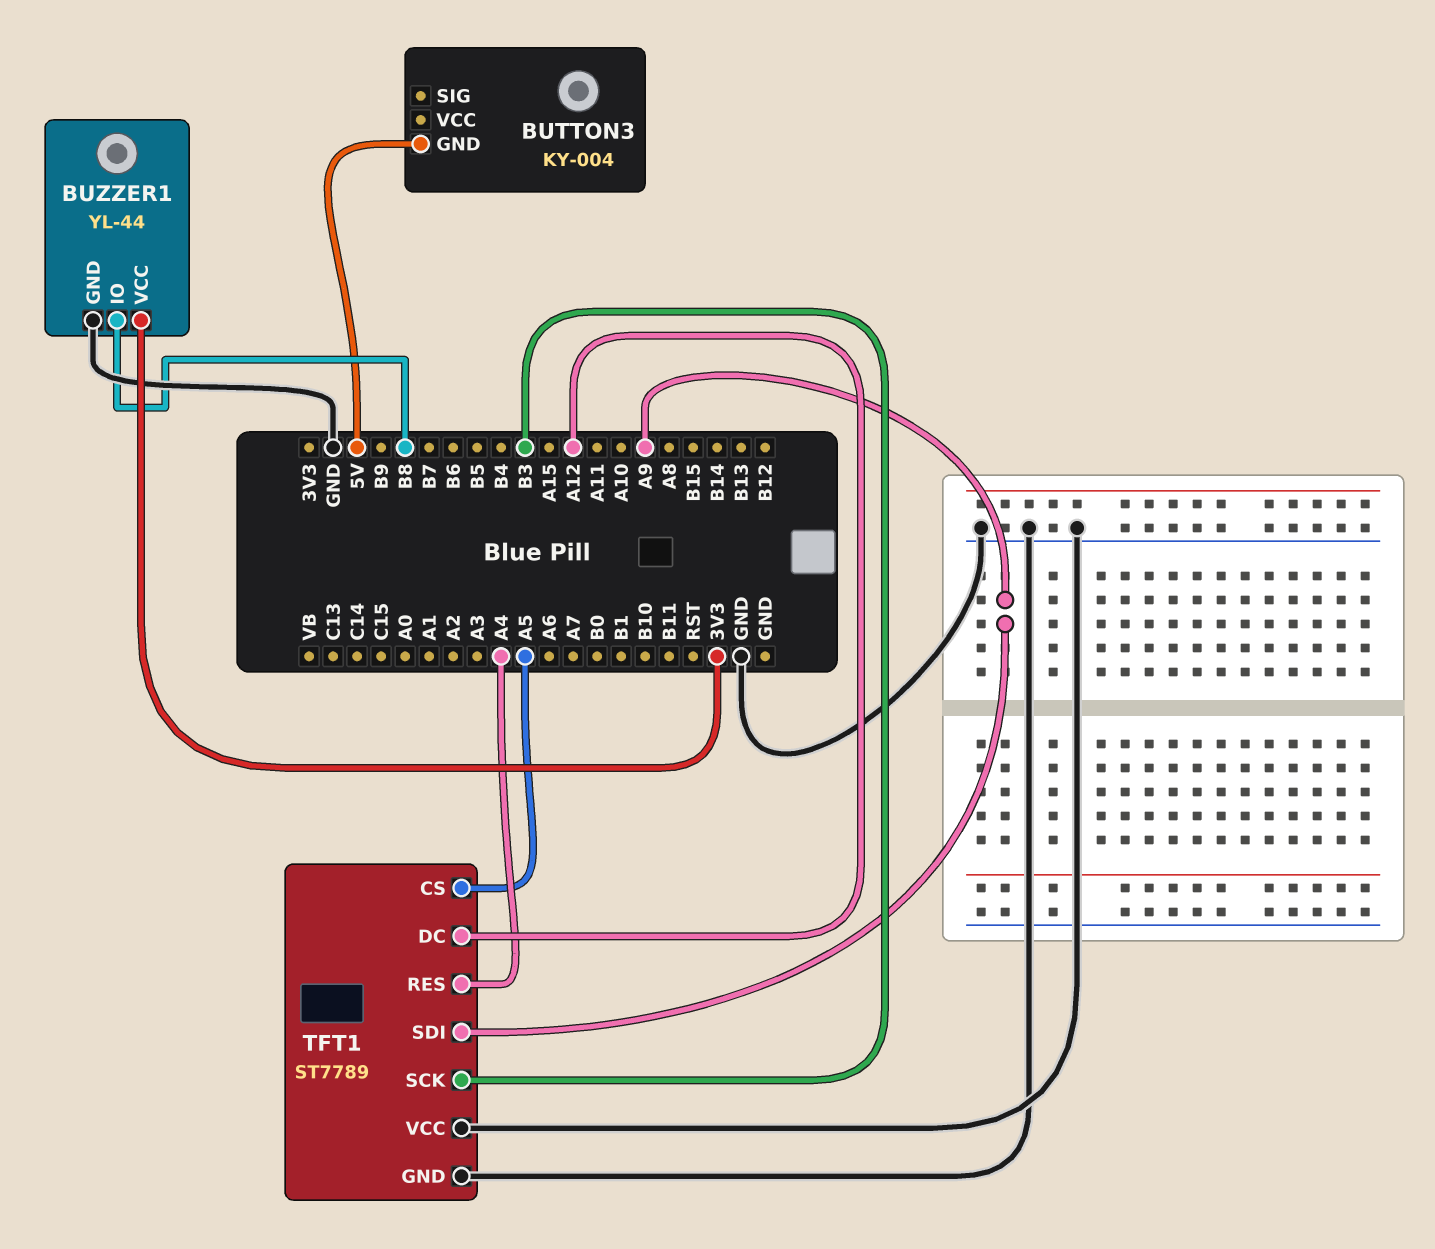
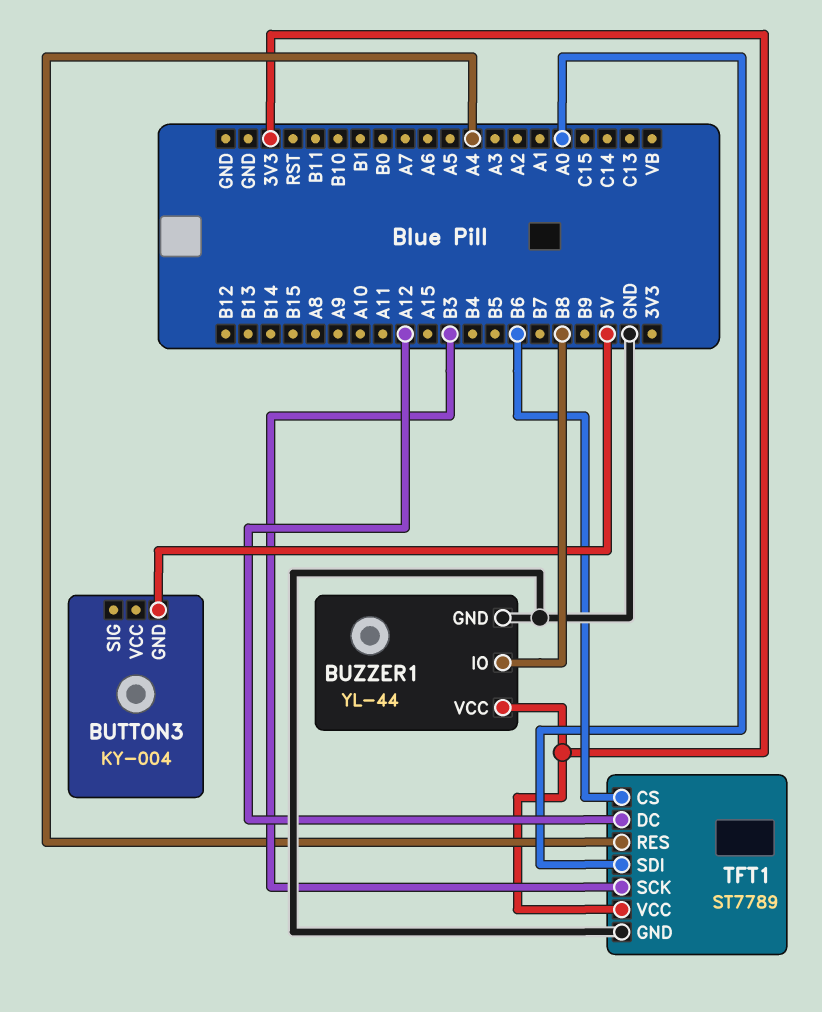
TFT1 pin CS: A5 -> B6
TFT1 pin SDI: A9 -> A0
TFT1 pin VCC: GND -> 3V3

